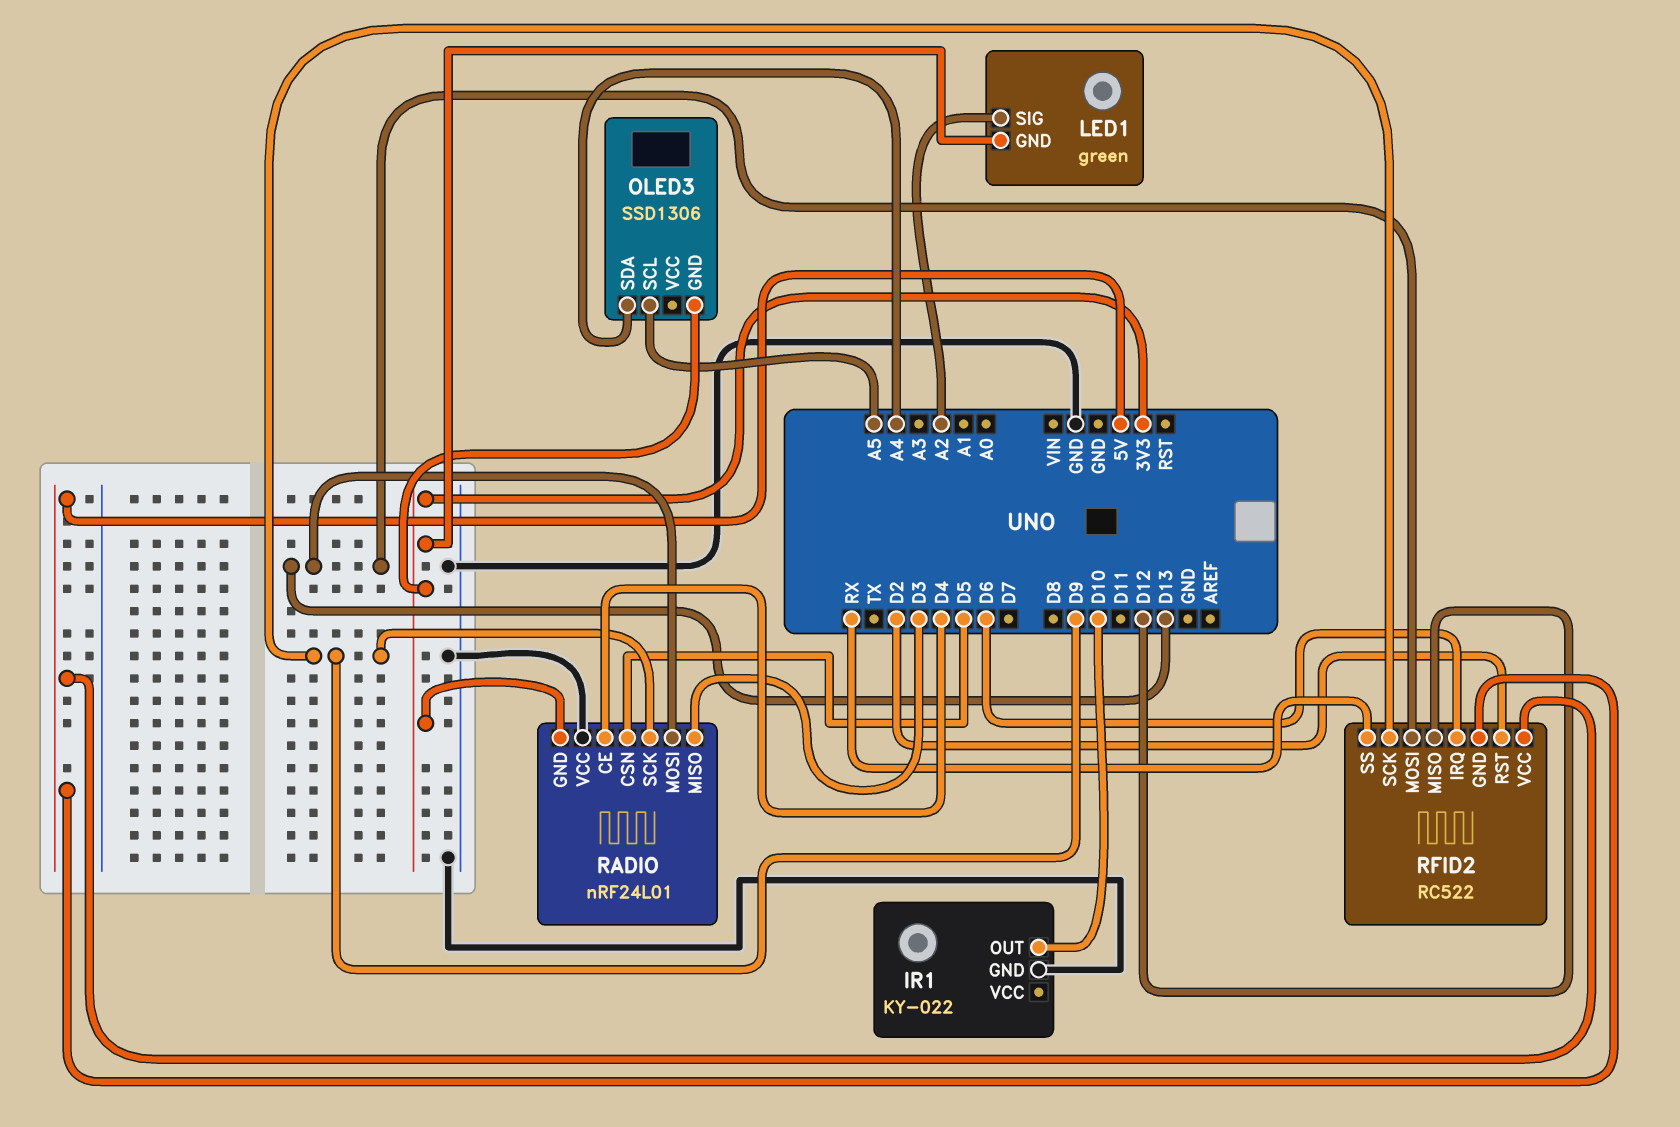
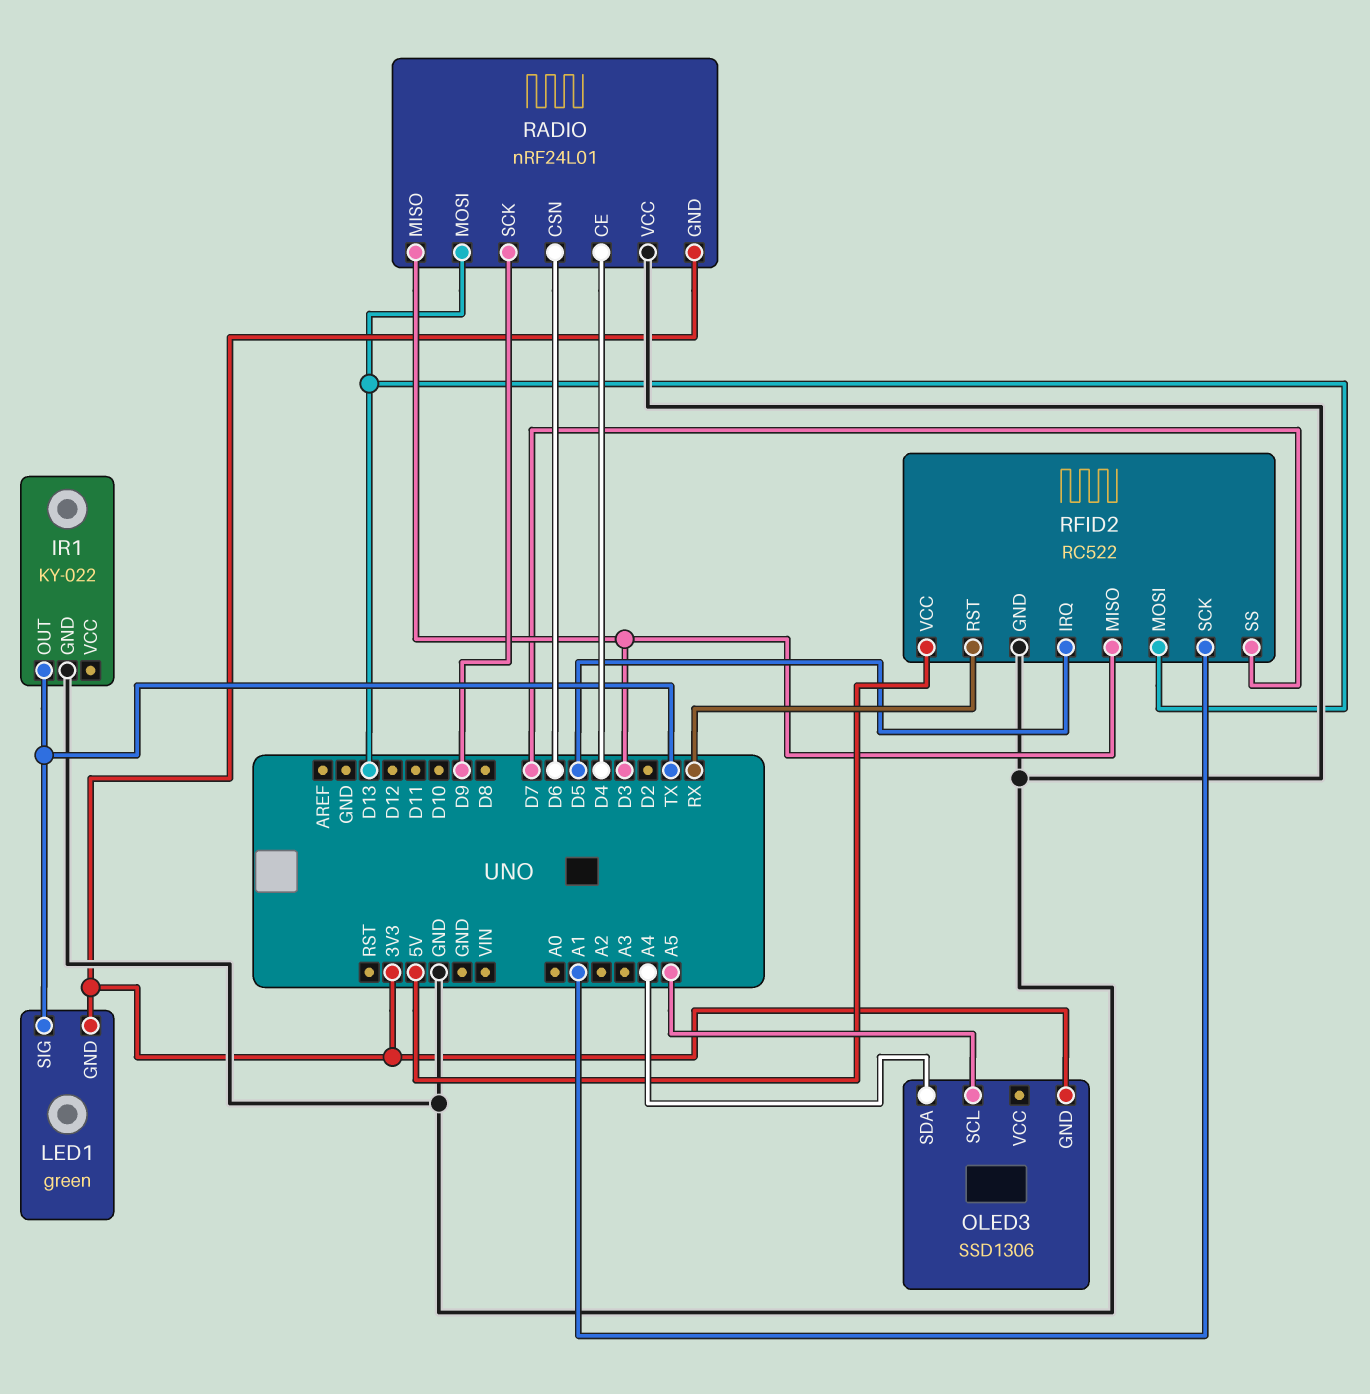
IR1 pin OUT: D10 -> TX
LED1 pin SIG: A2 -> TX
RADIO pin CSN: D5 -> D6
RFID2 pin GND: 5V -> GND
RFID2 pin IRQ: D6 -> D5
RFID2 pin MISO: D12 -> D3
RFID2 pin RST: D2 -> RX
RFID2 pin SCK: D9 -> A1
RFID2 pin SS: RX -> D7

